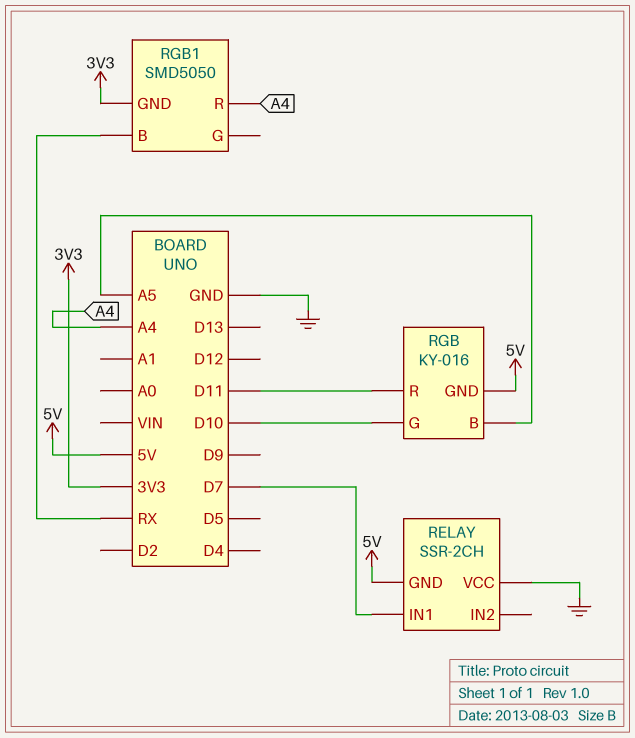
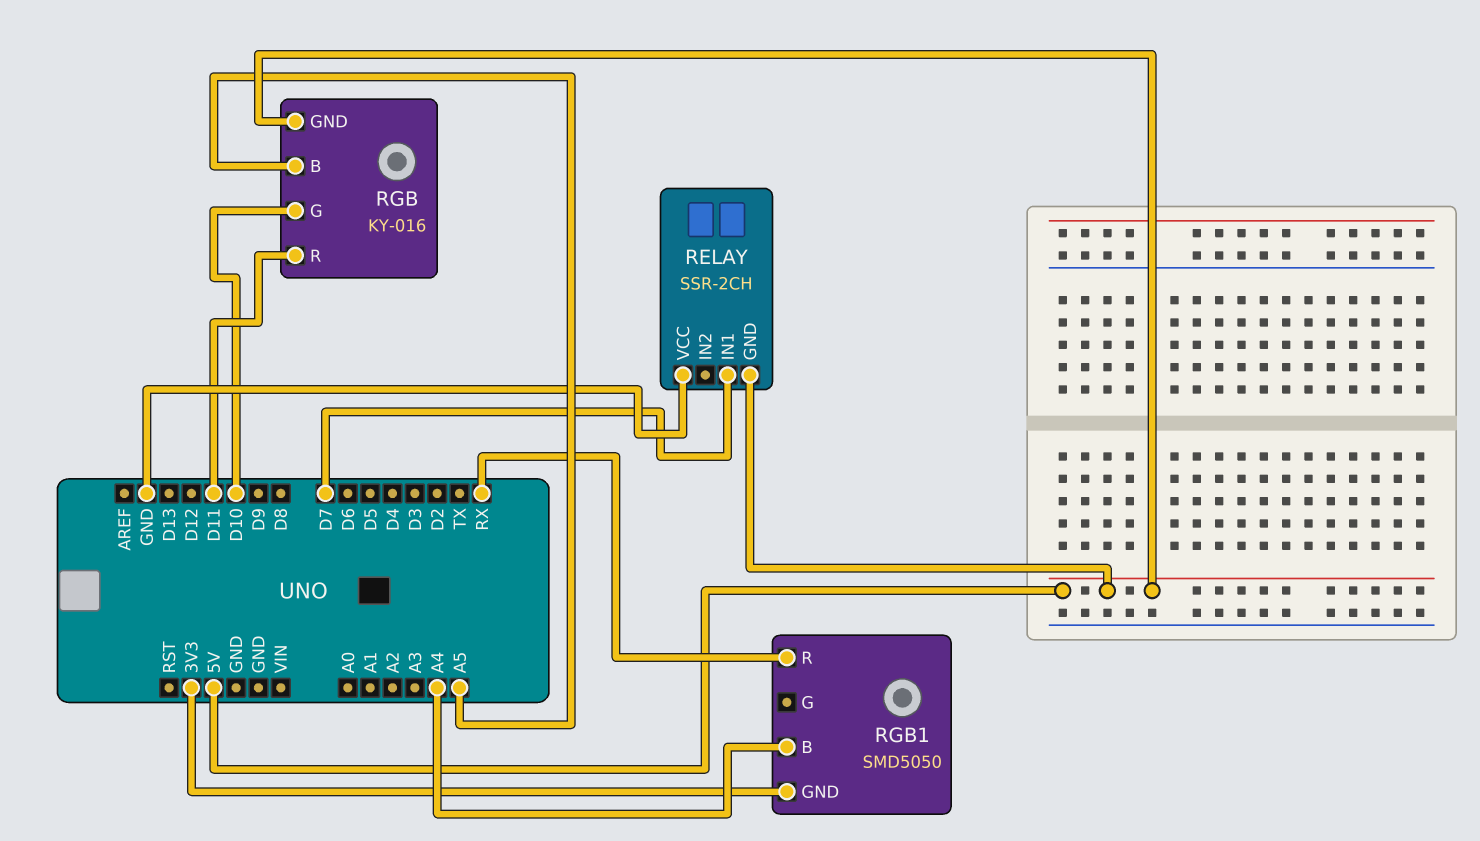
RGB1 pin B: RX -> A4
RGB1 pin R: A4 -> RX

